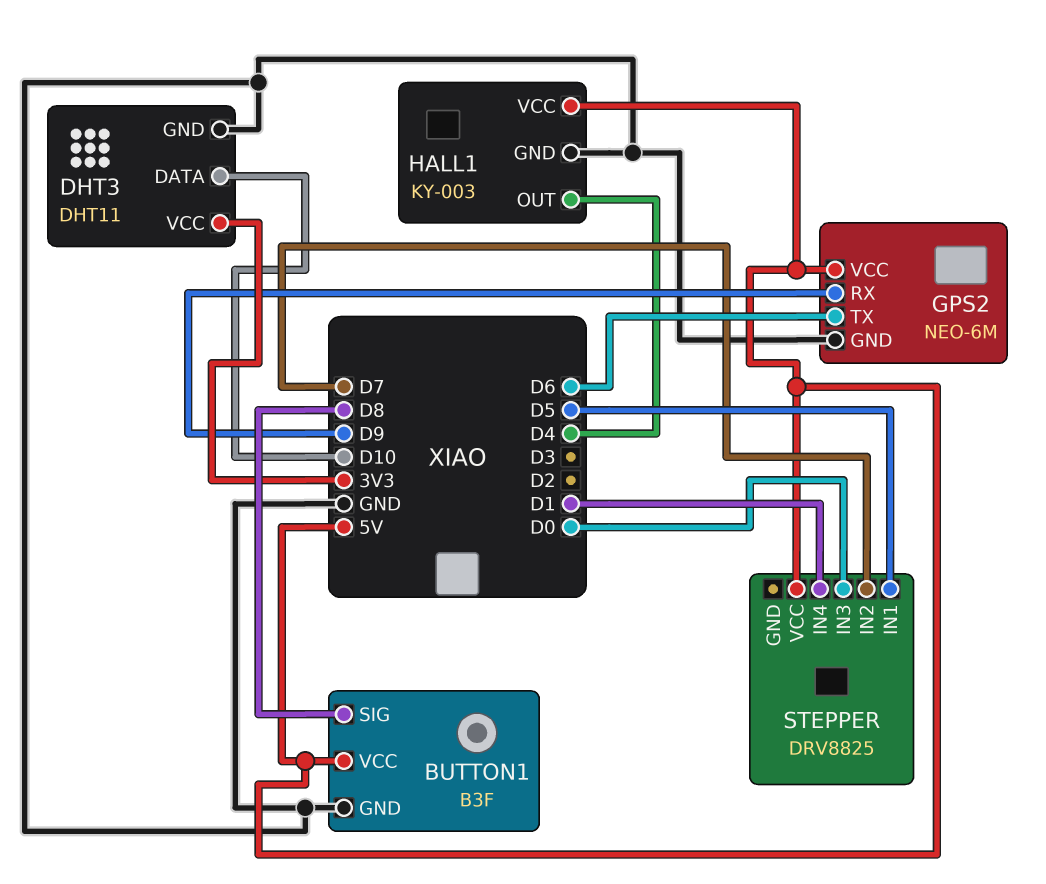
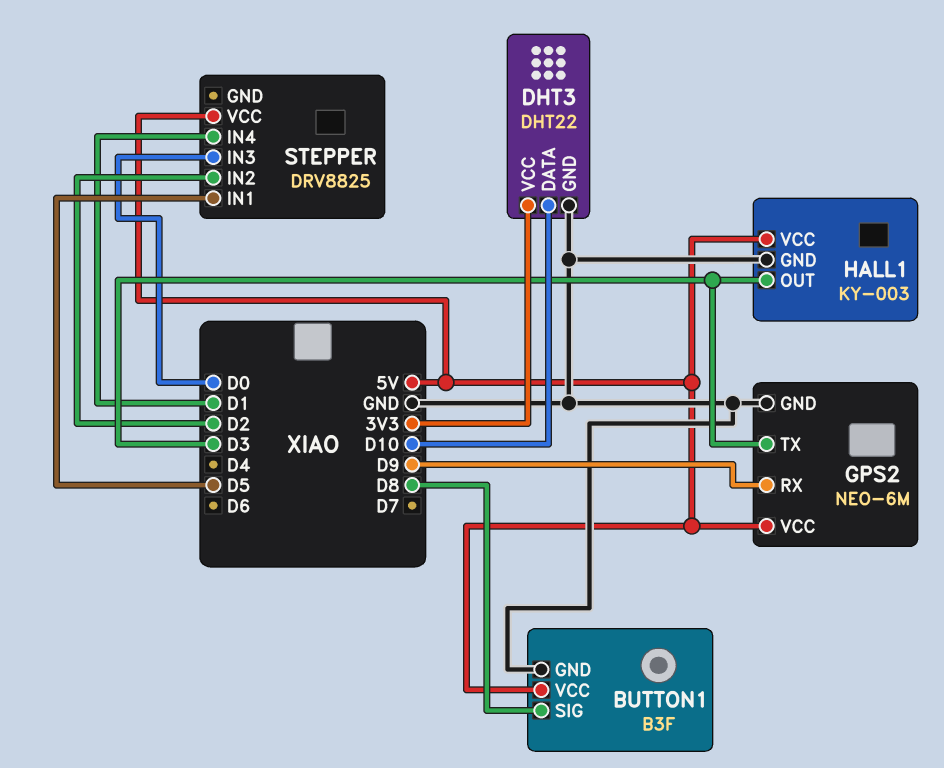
DHT3: DHT11 -> DHT22
GPS2 pin TX: D6 -> D3
HALL1 pin OUT: D4 -> D3
STEPPER pin IN2: D7 -> D2

